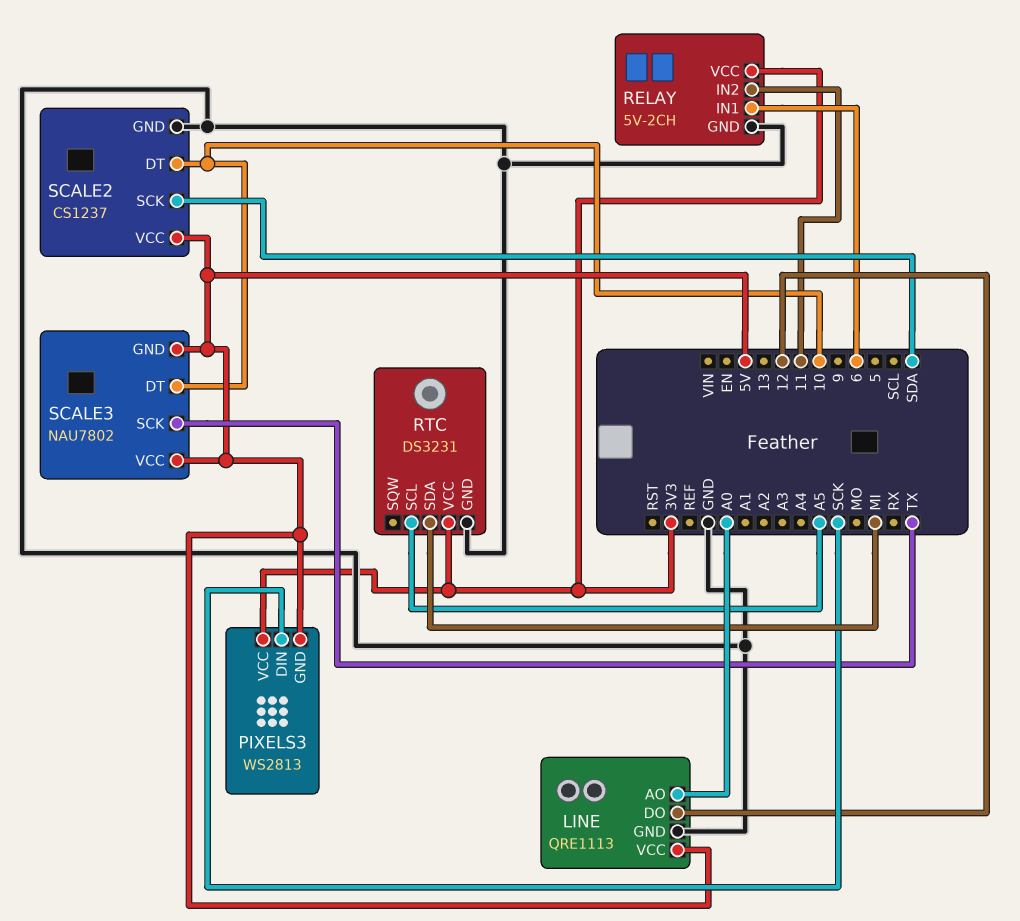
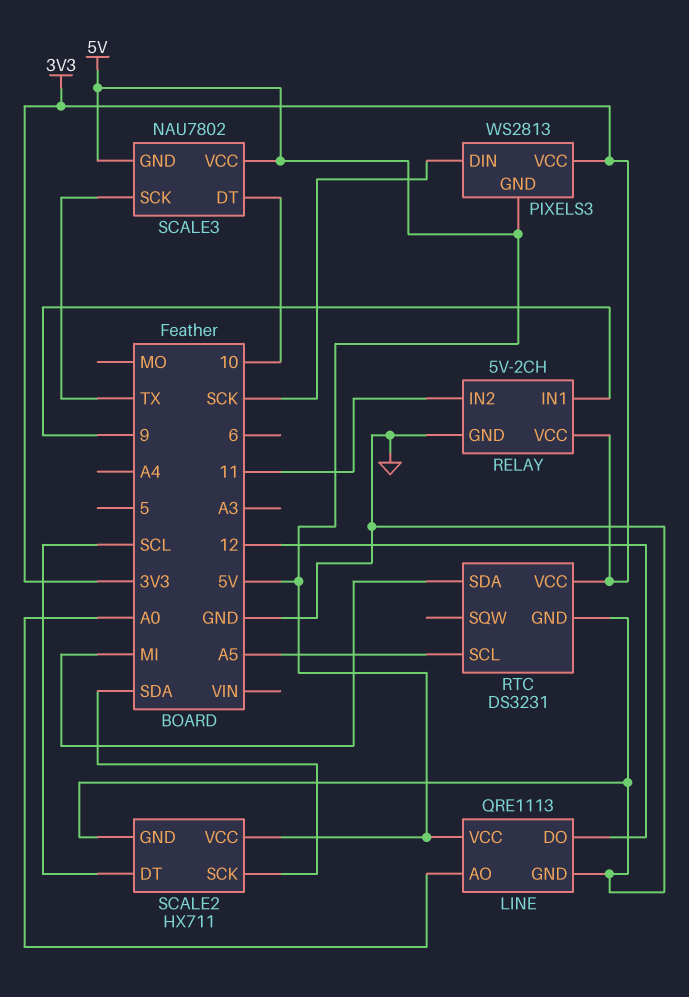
RELAY pin IN1: 6 -> 9
SCALE2: CS1237 -> HX711
SCALE2 pin DT: 10 -> SCL

